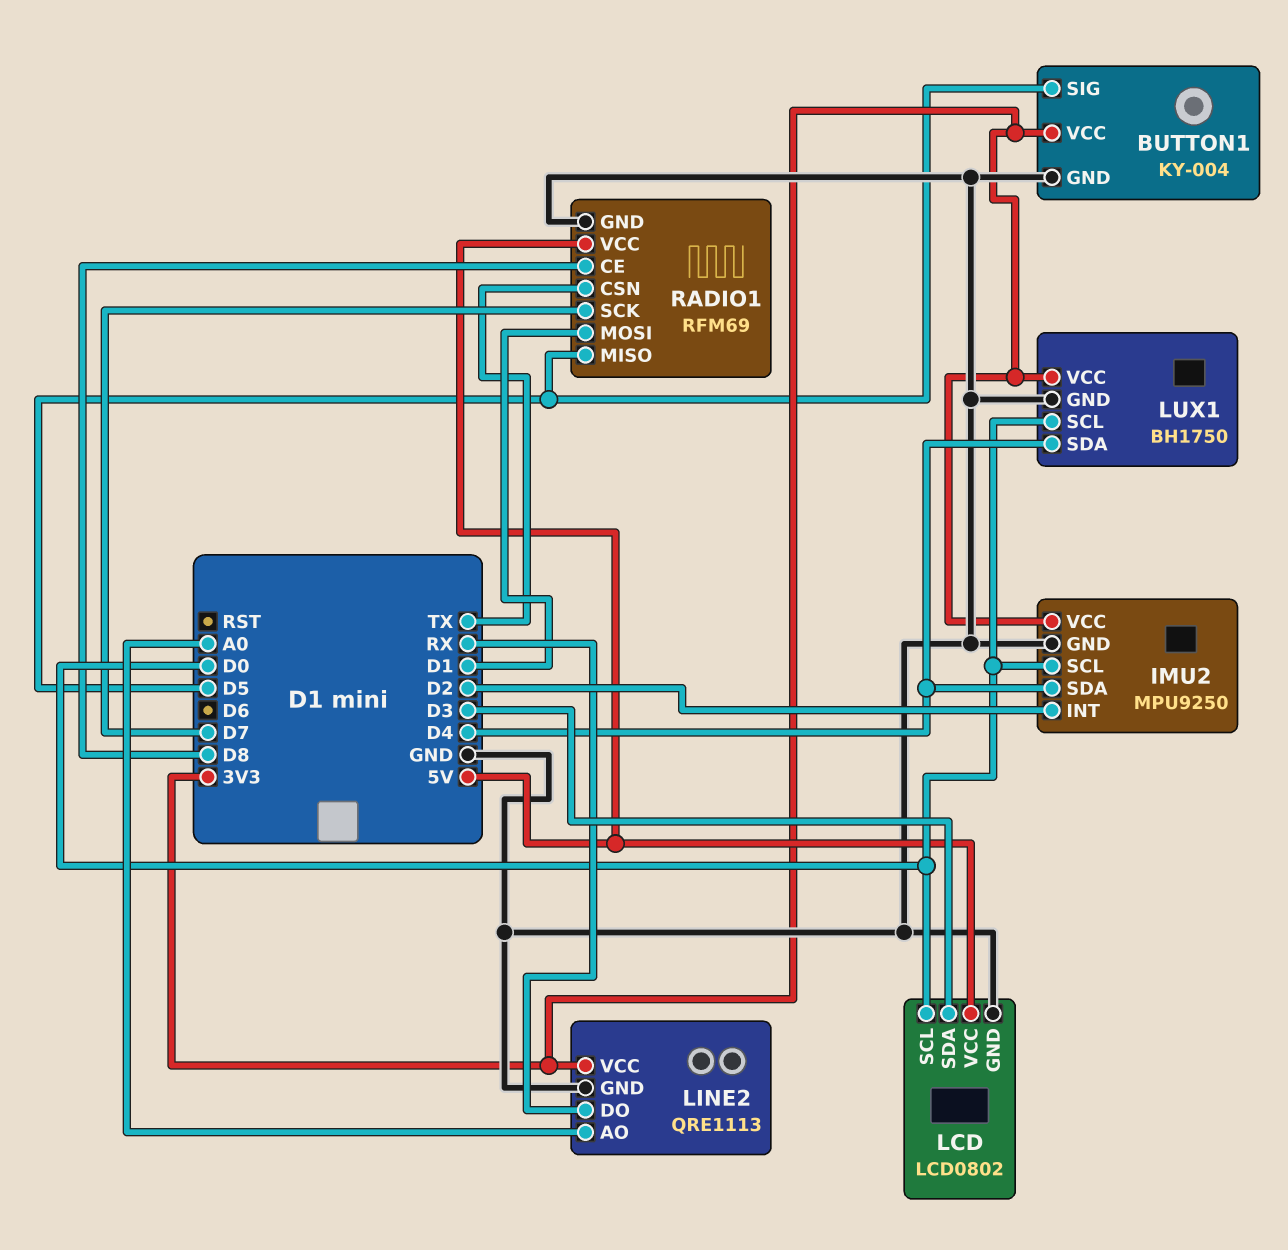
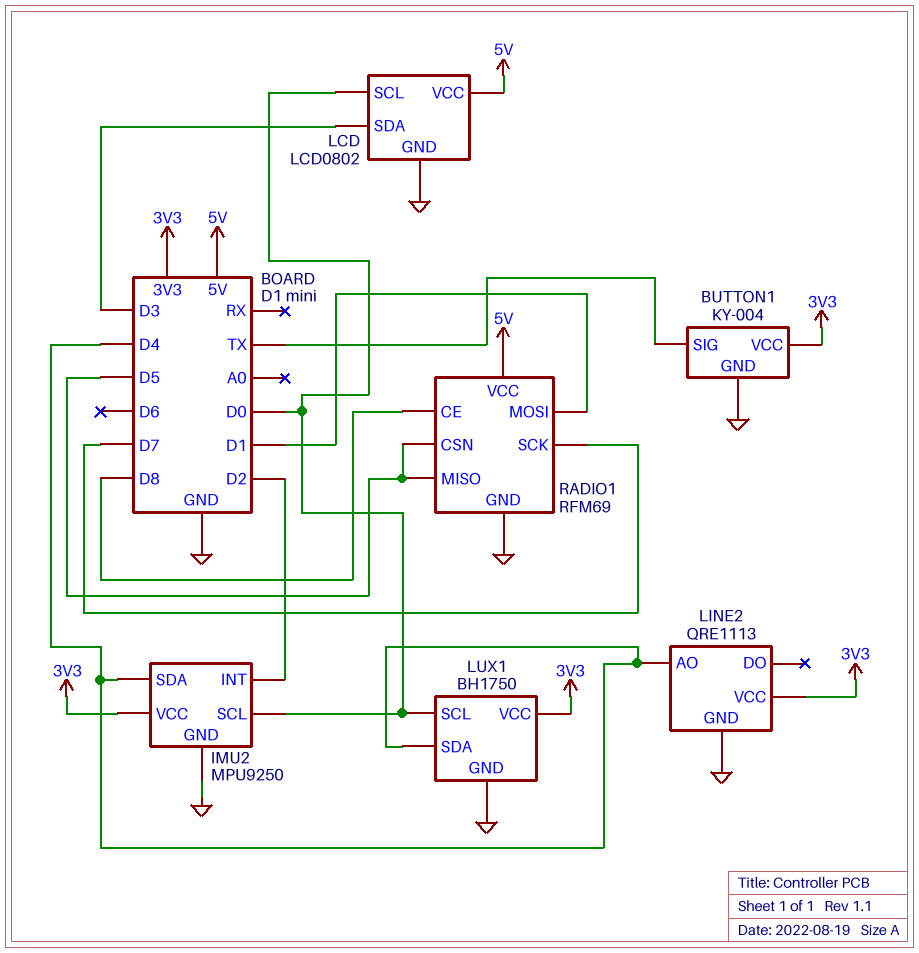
BUTTON1 pin SIG: D5 -> TX
LINE2 pin AO: A0 -> D4
LINE2 pin DO: RX -> none
RADIO1 pin CSN: TX -> D5

